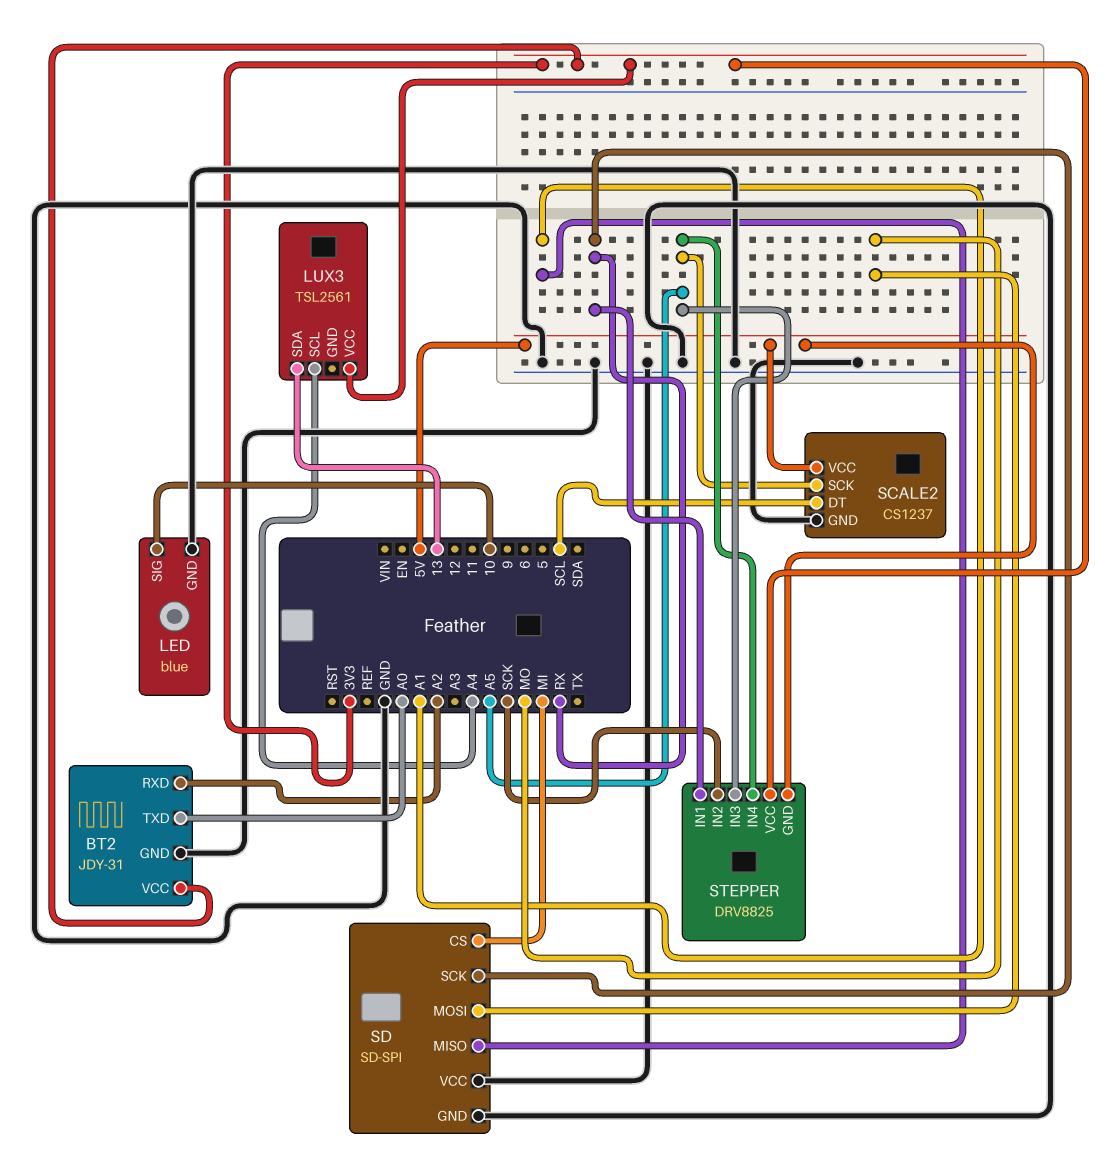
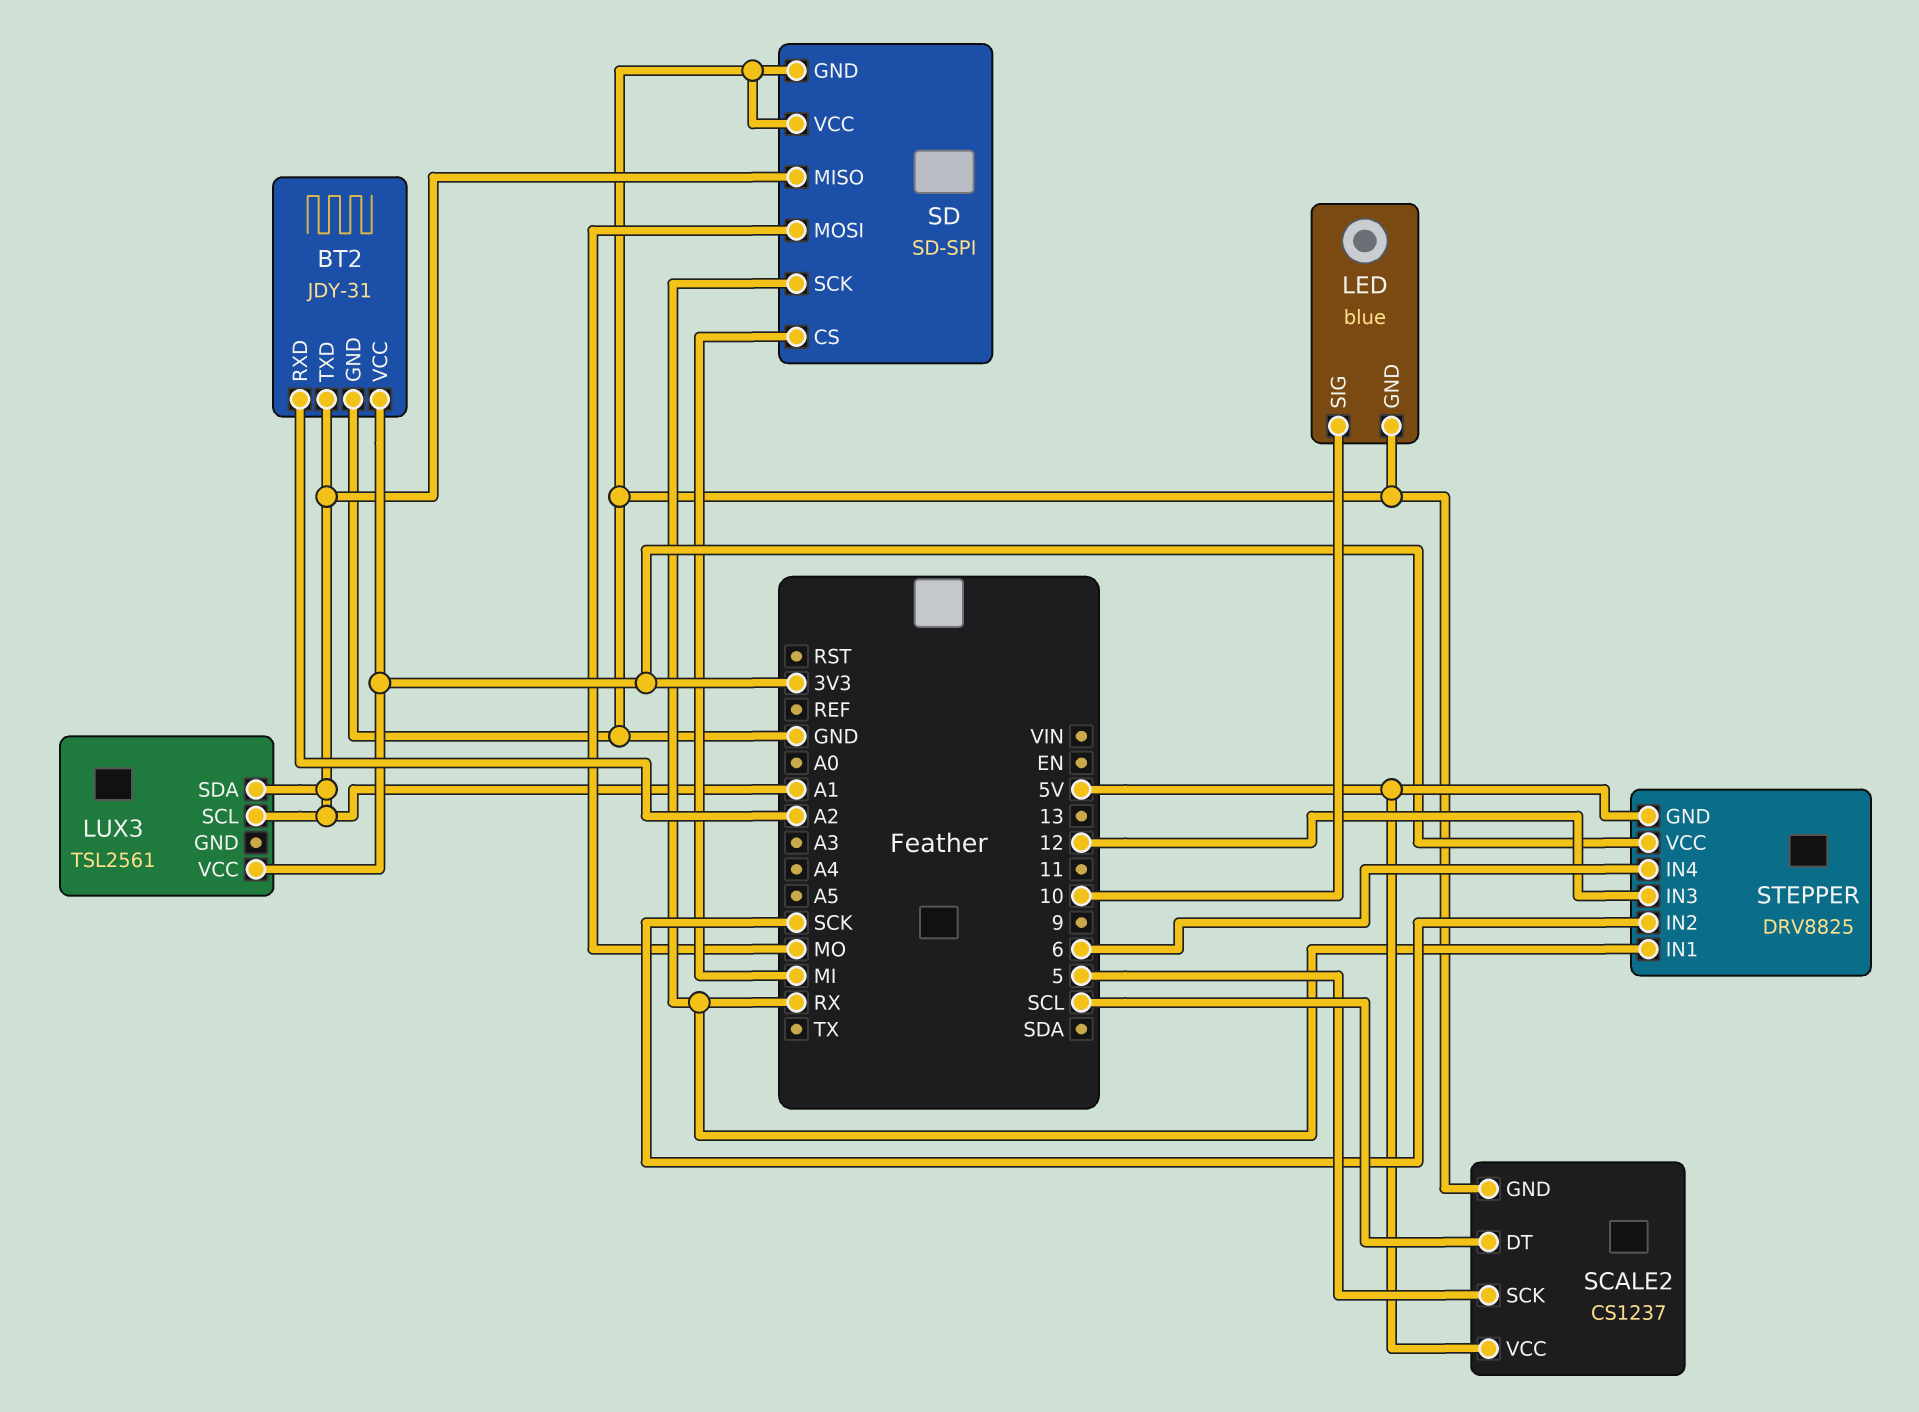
BT2 pin TXD: A0 -> A1
LUX3 pin SCL: A4 -> A1
LUX3 pin SDA: 13 -> A1
SCALE2 pin SCK: A5 -> 5
STEPPER pin IN3: A5 -> 12
STEPPER pin IN4: A5 -> 6

